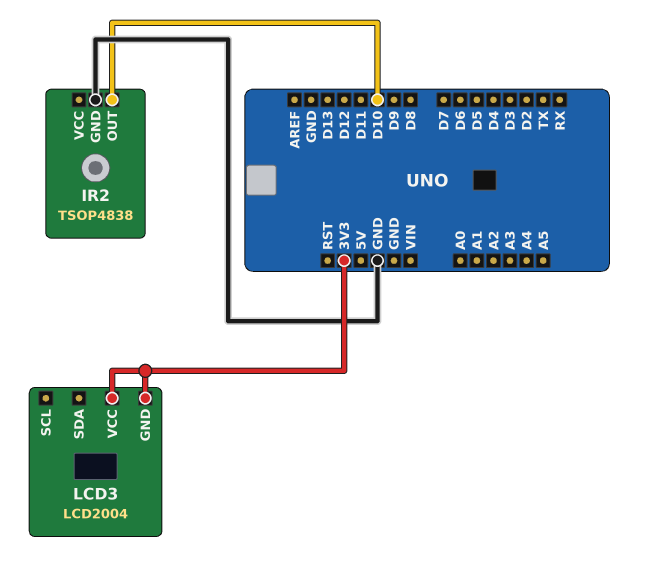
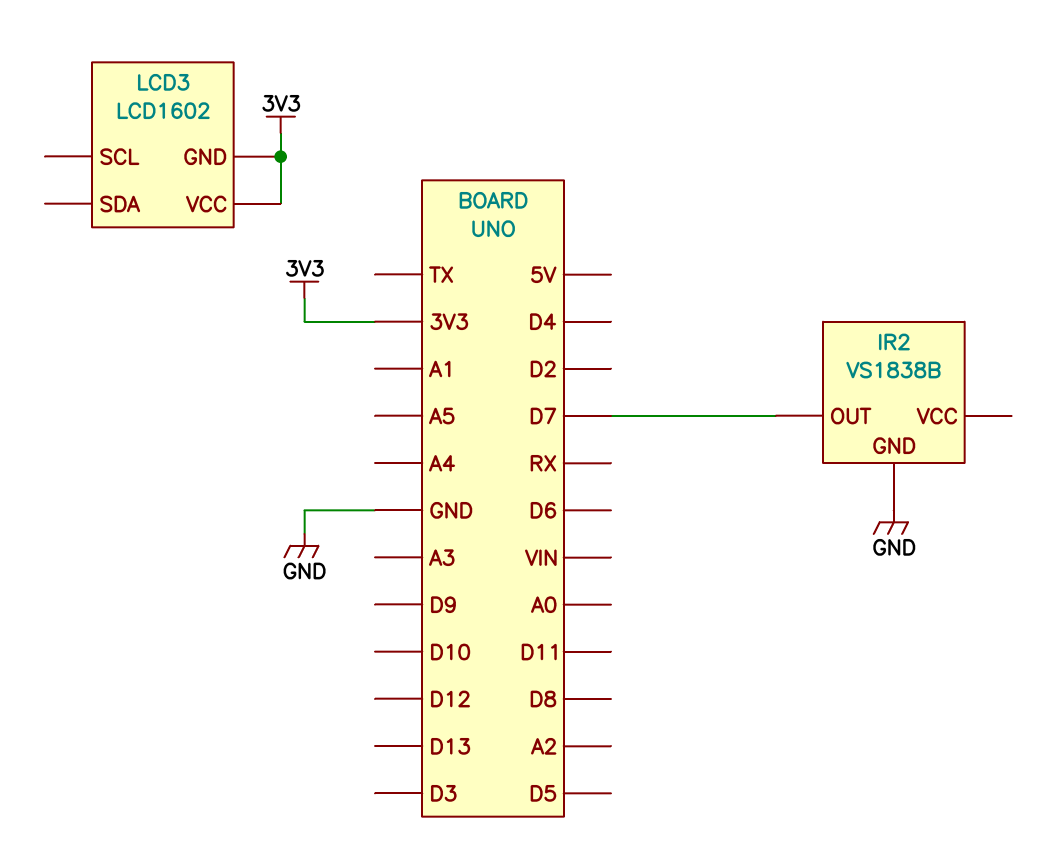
IR2: TSOP4838 -> VS1838B
IR2 pin OUT: D10 -> D7
LCD3: LCD2004 -> LCD1602

